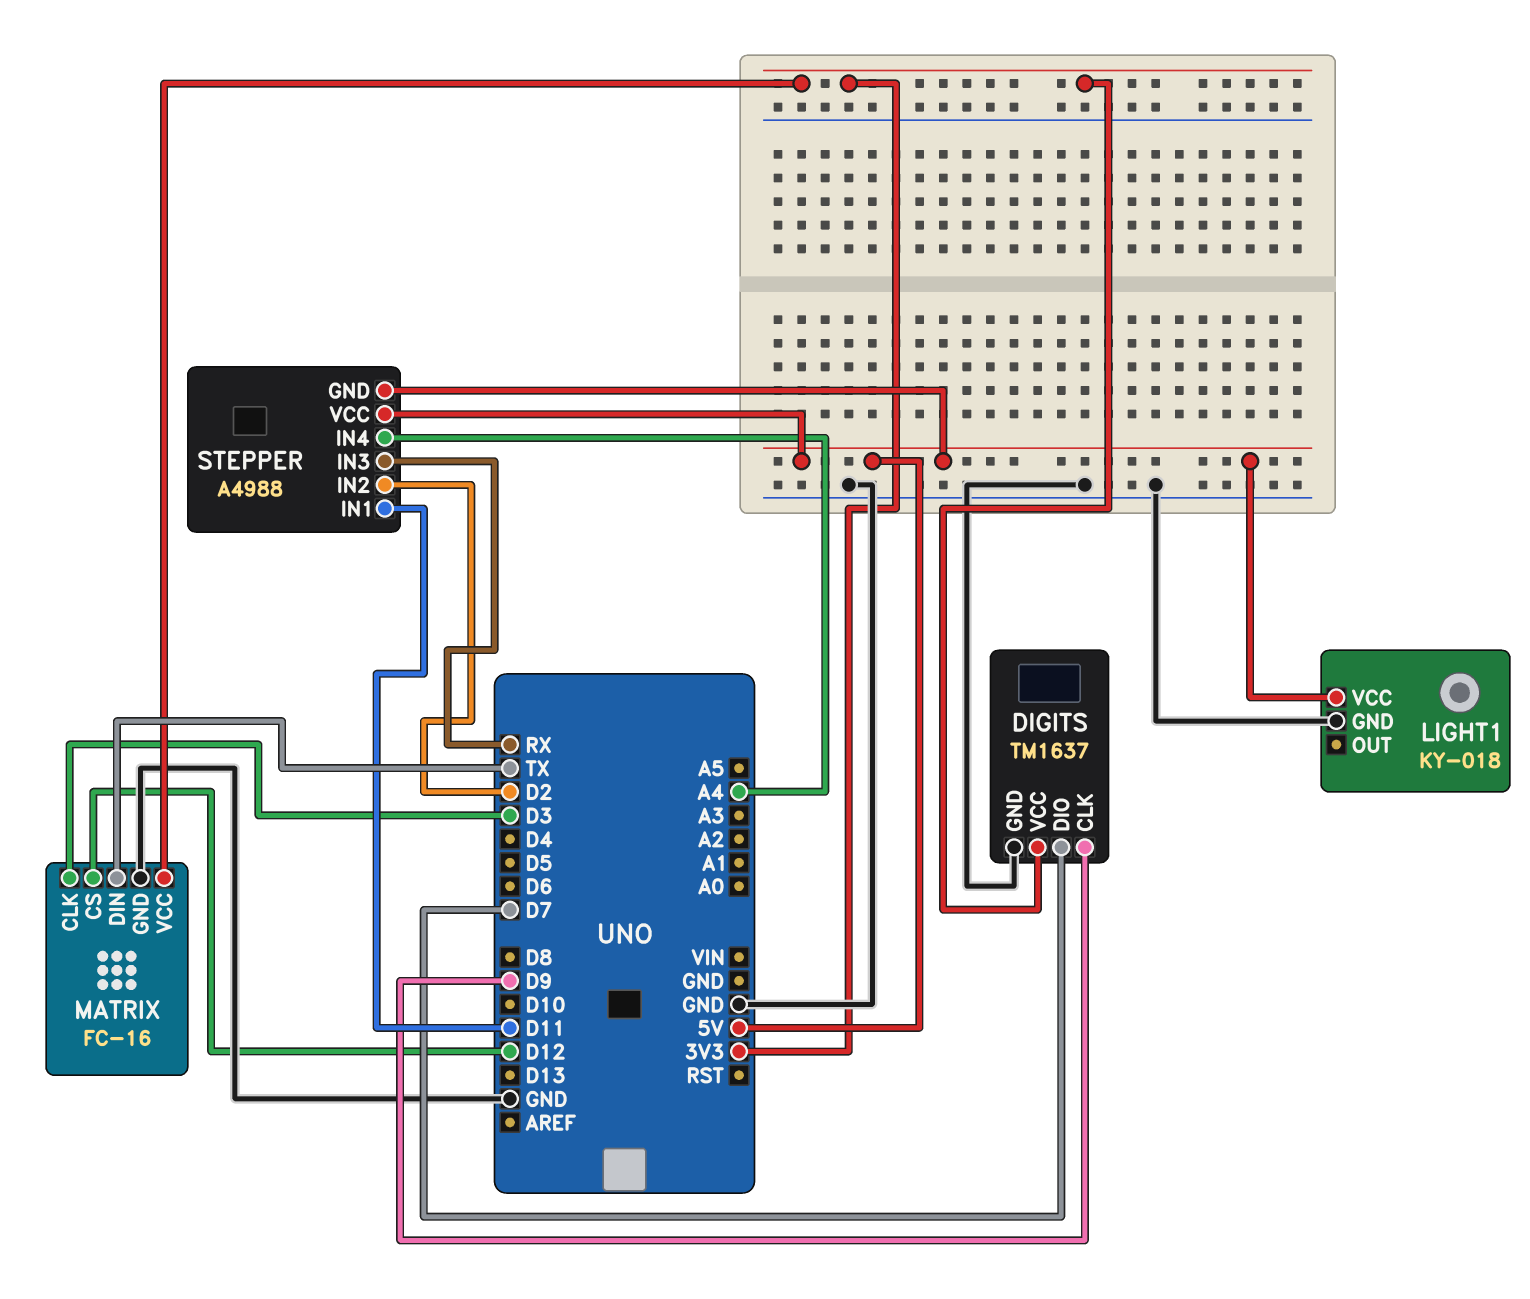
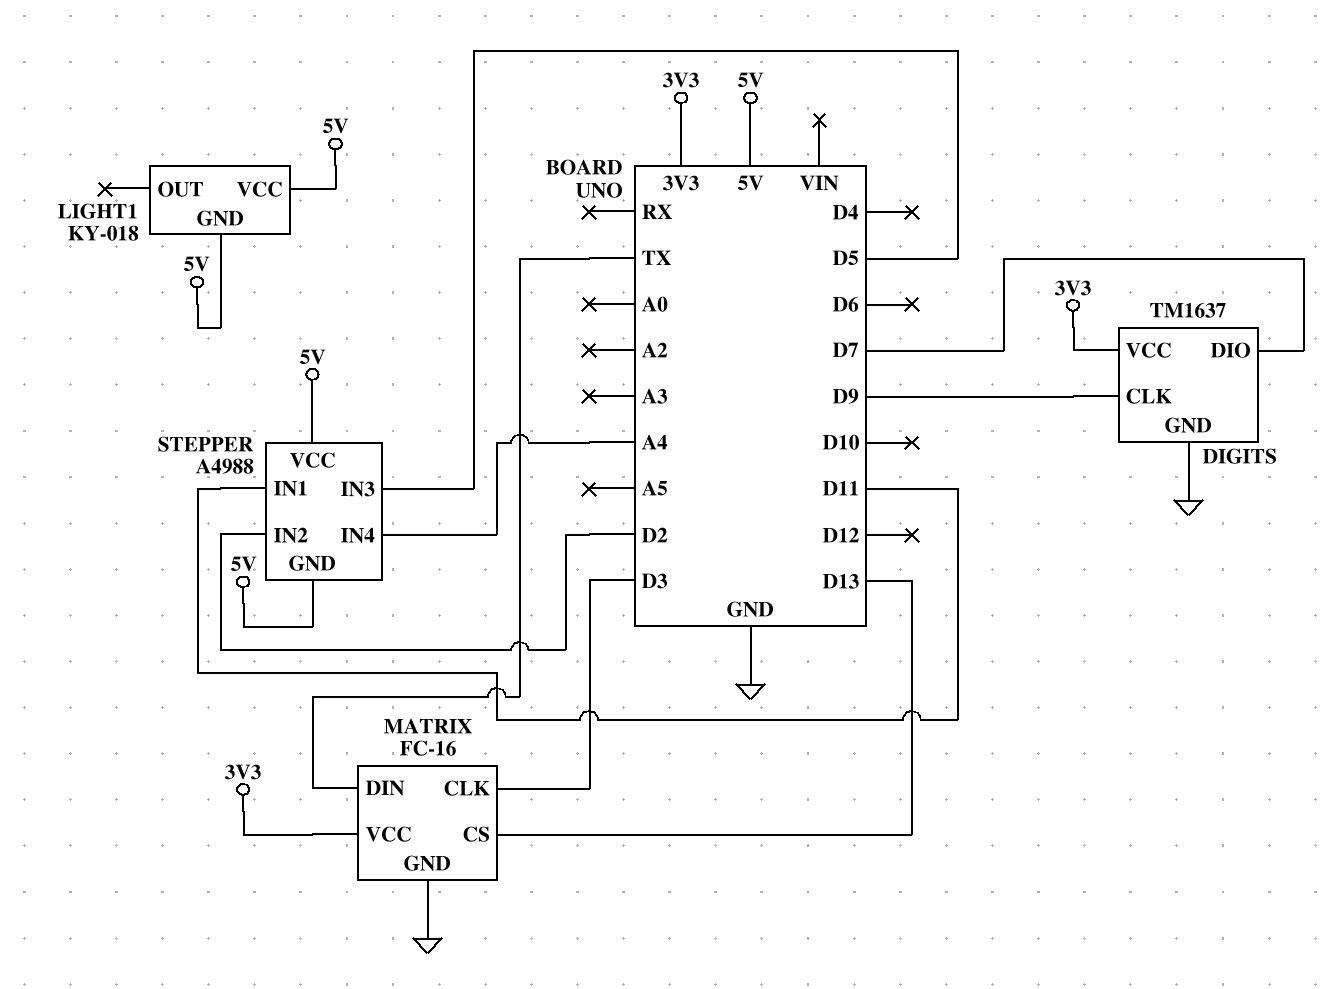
LIGHT1 pin GND: GND -> 5V
MATRIX pin CS: D12 -> D13
STEPPER pin IN3: RX -> D5

